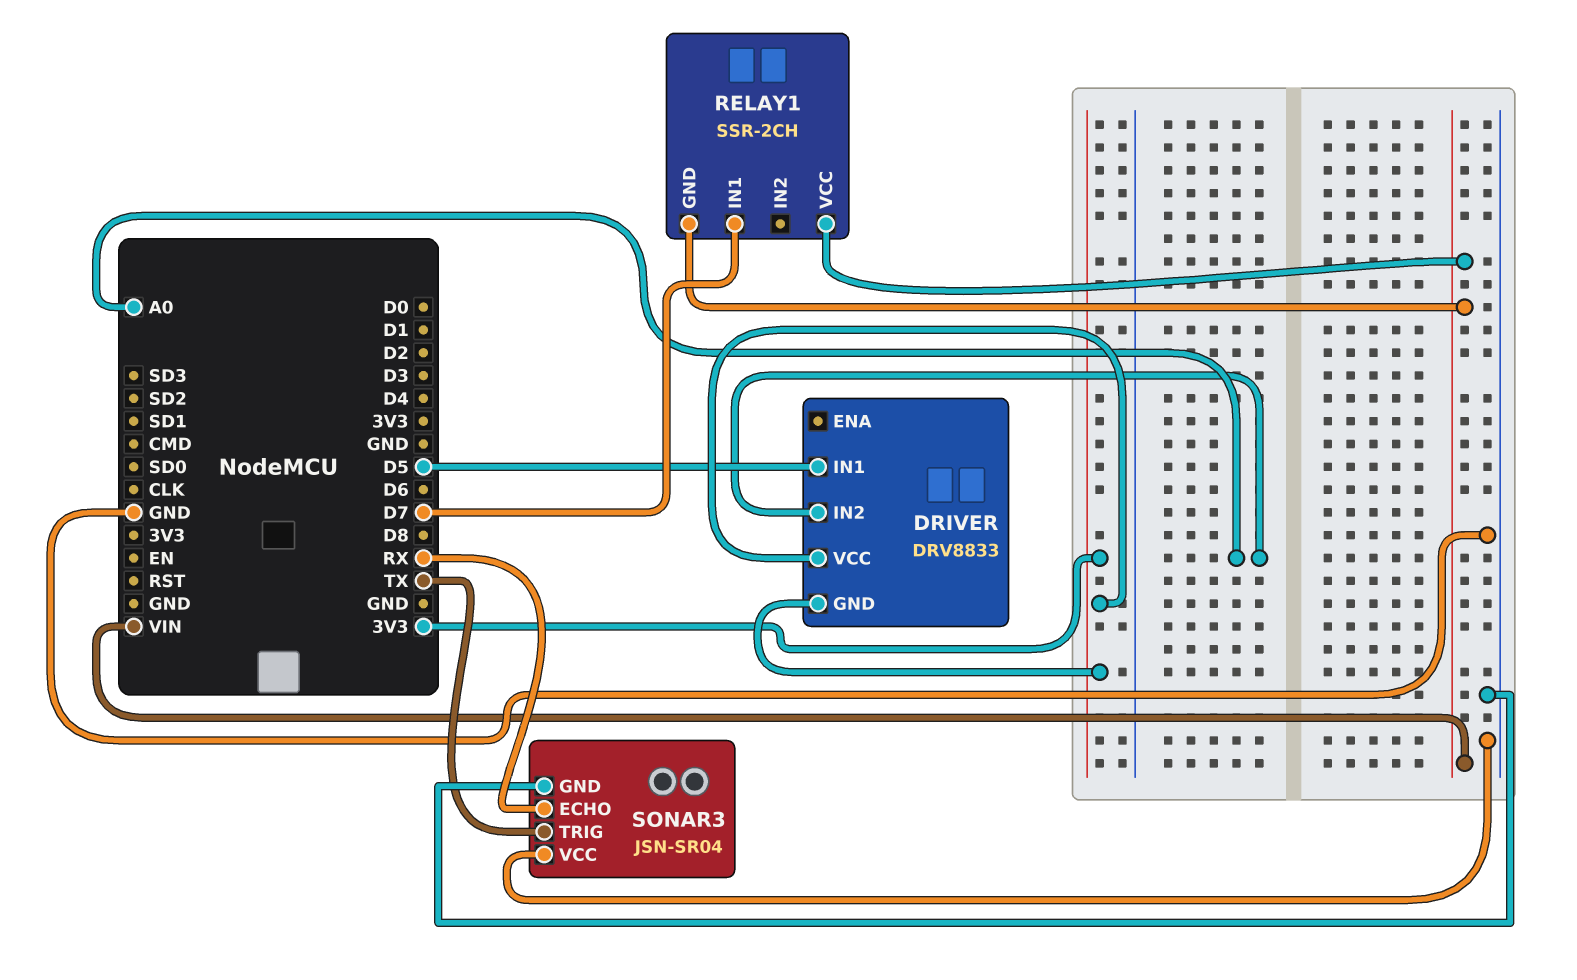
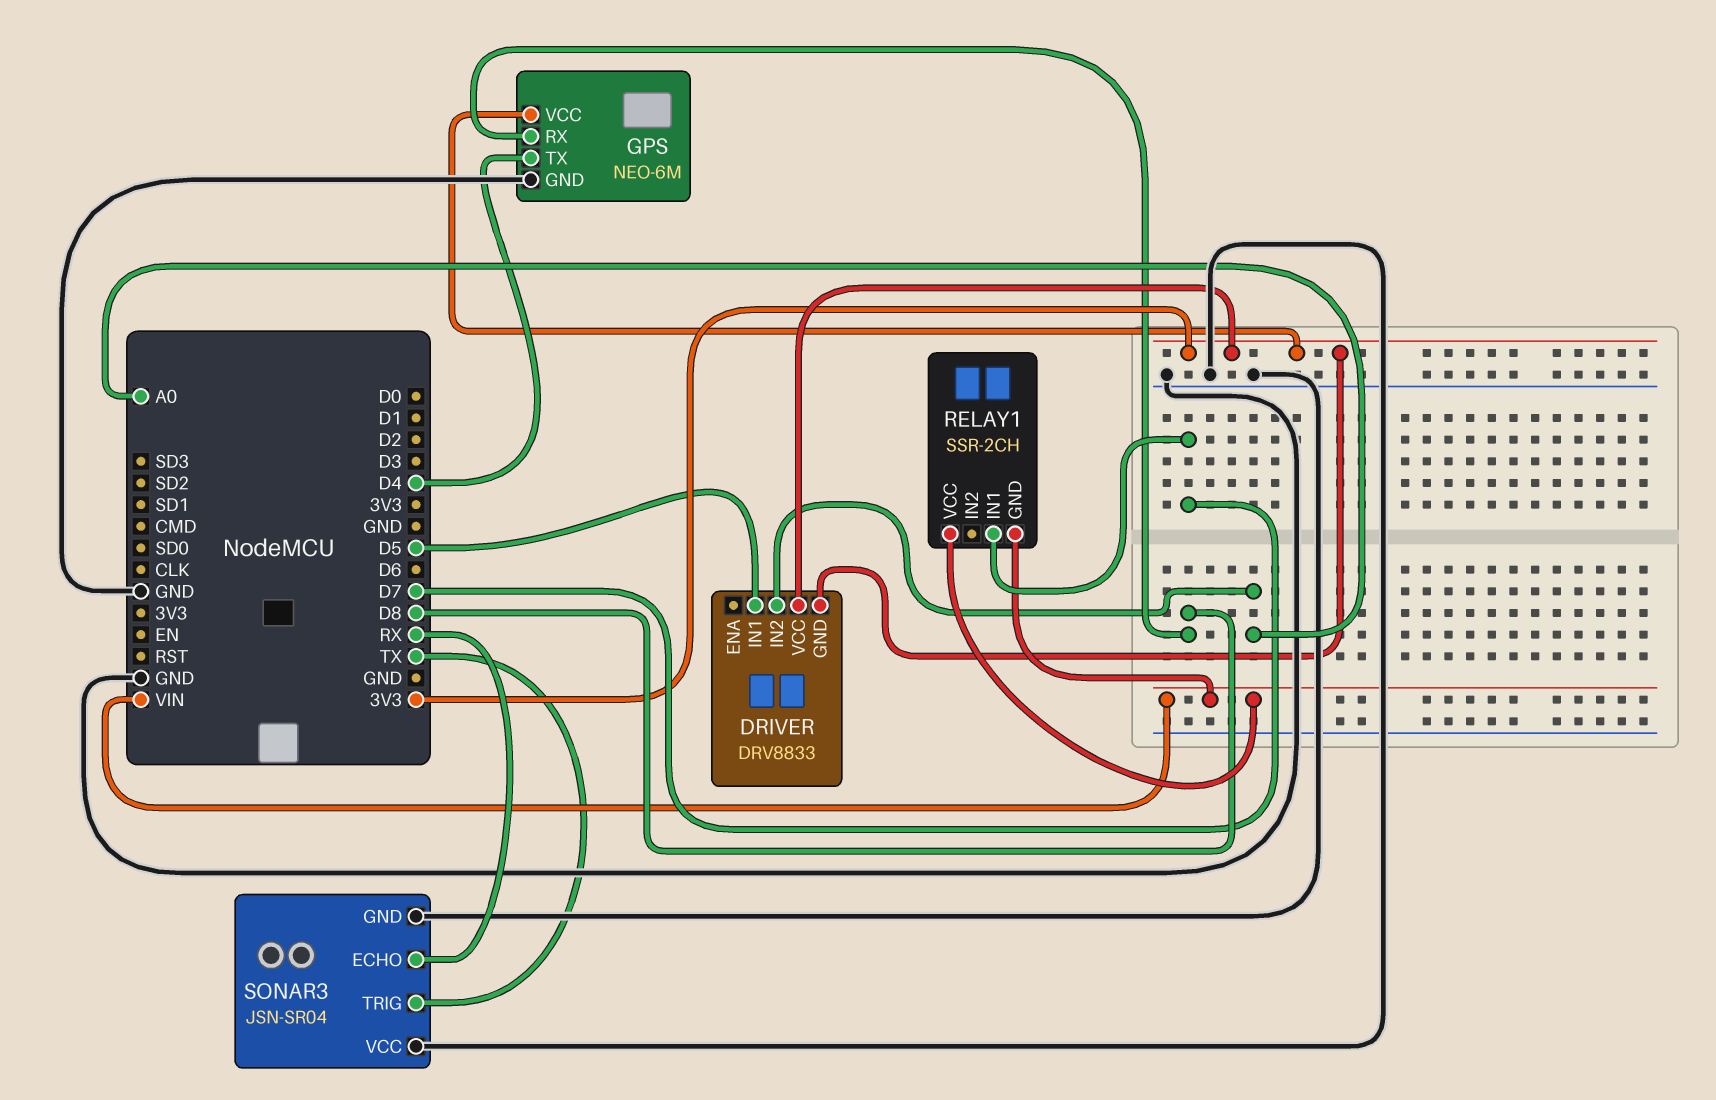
GPS: none -> NEO-6M
GPS pin GND: none -> GND
GPS pin RX: none -> D8
GPS pin TX: none -> D4
GPS pin VCC: none -> 3V3

